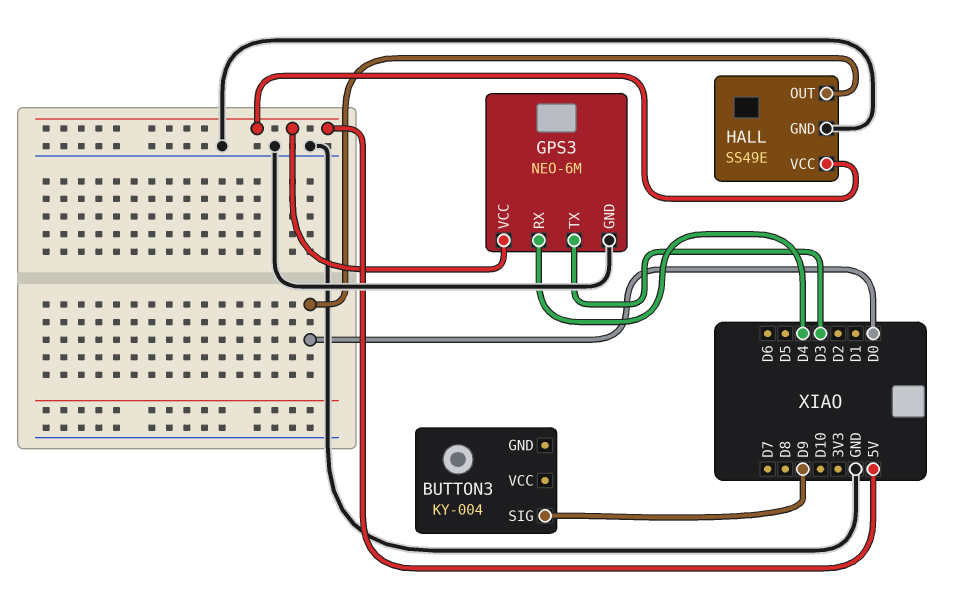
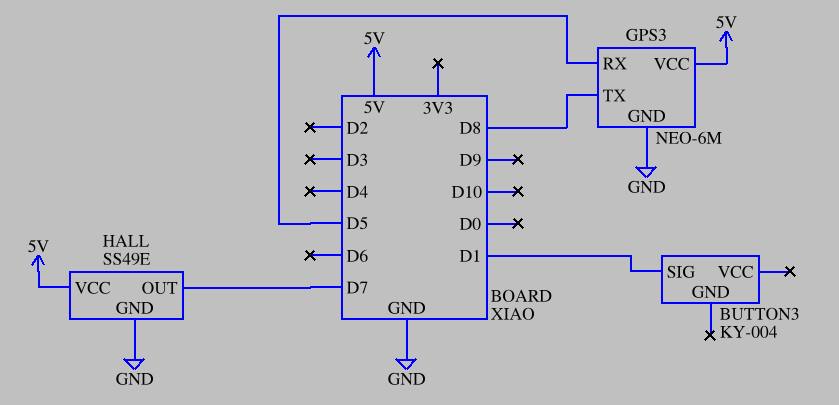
BUTTON3 pin SIG: D9 -> D1
GPS3 pin RX: D4 -> D5
GPS3 pin TX: D3 -> D8
HALL pin OUT: D0 -> D7

